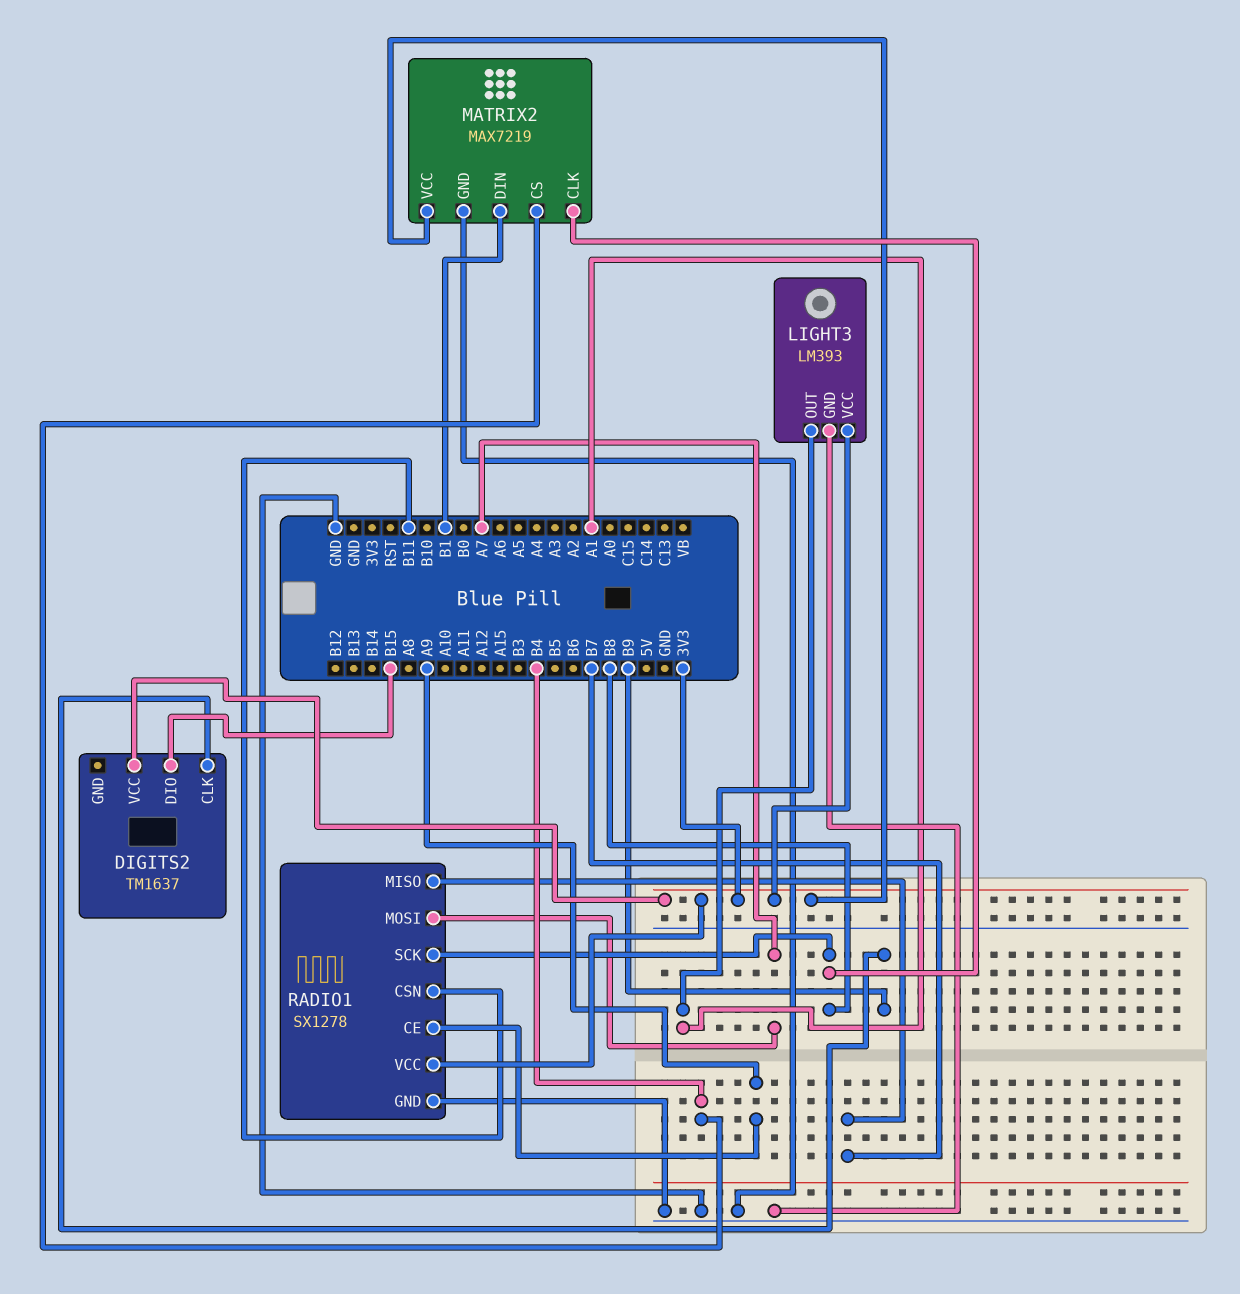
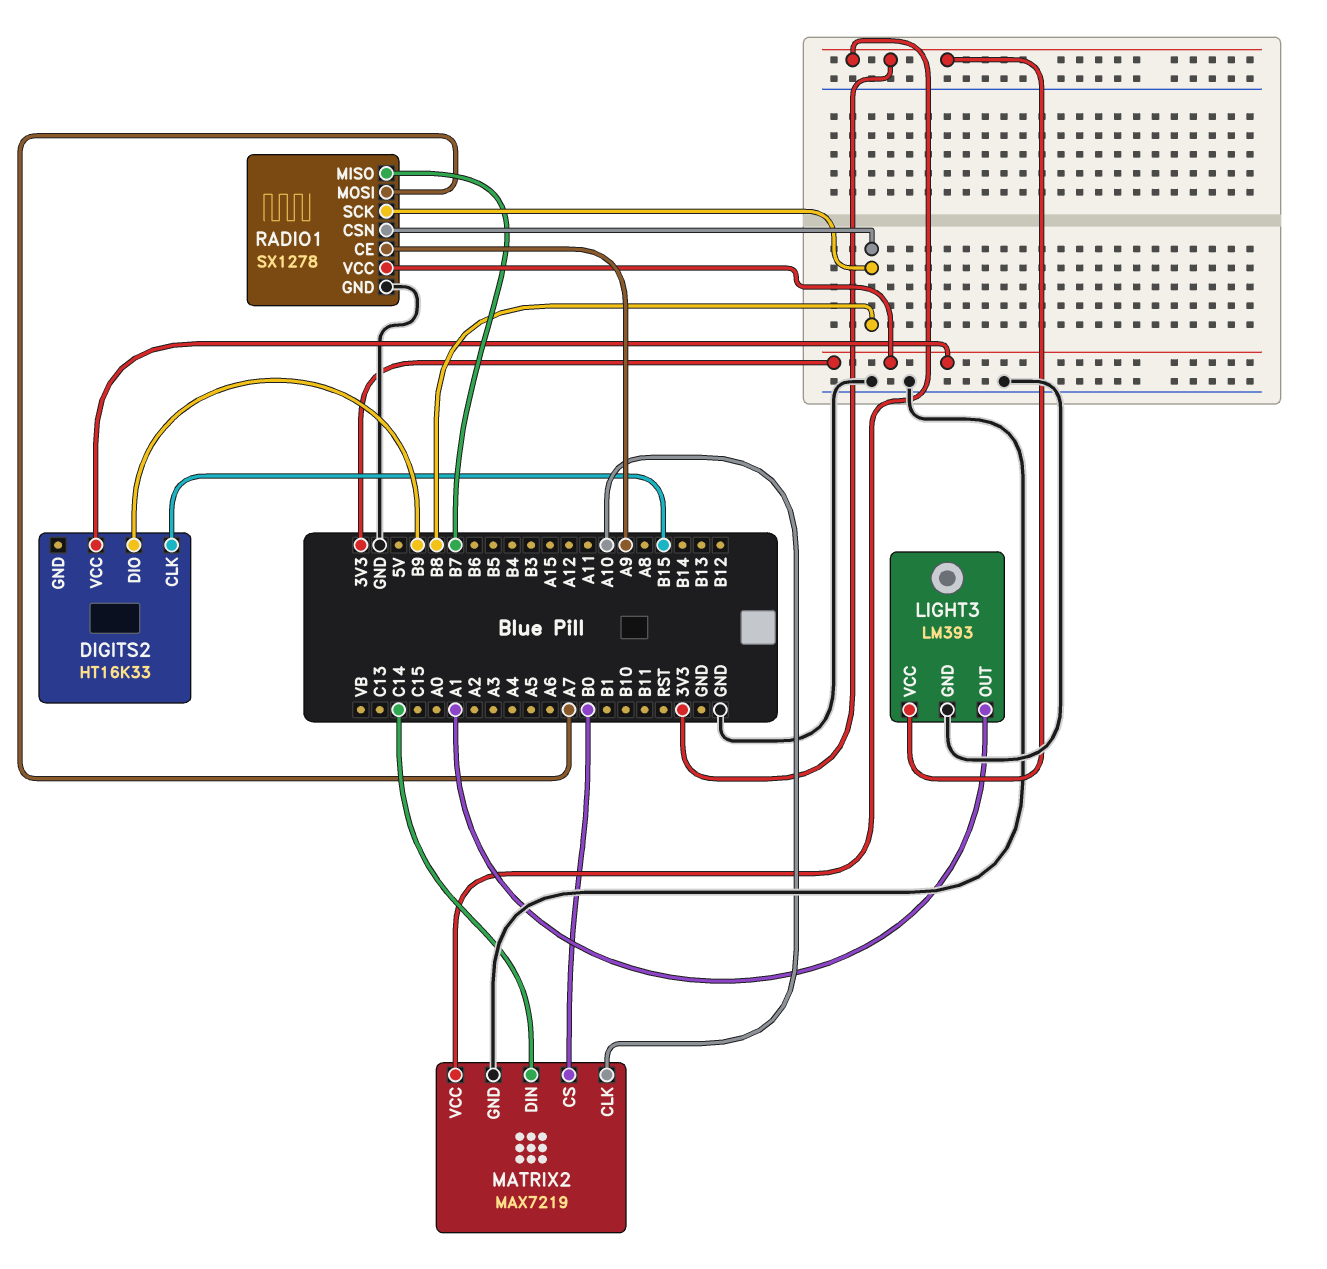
DIGITS2: TM1637 -> HT16K33
DIGITS2 pin CLK: B9 -> B15
DIGITS2 pin DIO: B15 -> B9
MATRIX2 pin CLK: B8 -> A10
MATRIX2 pin CS: B4 -> B0
MATRIX2 pin DIN: B1 -> C14
RADIO1 pin CSN: B11 -> B8

